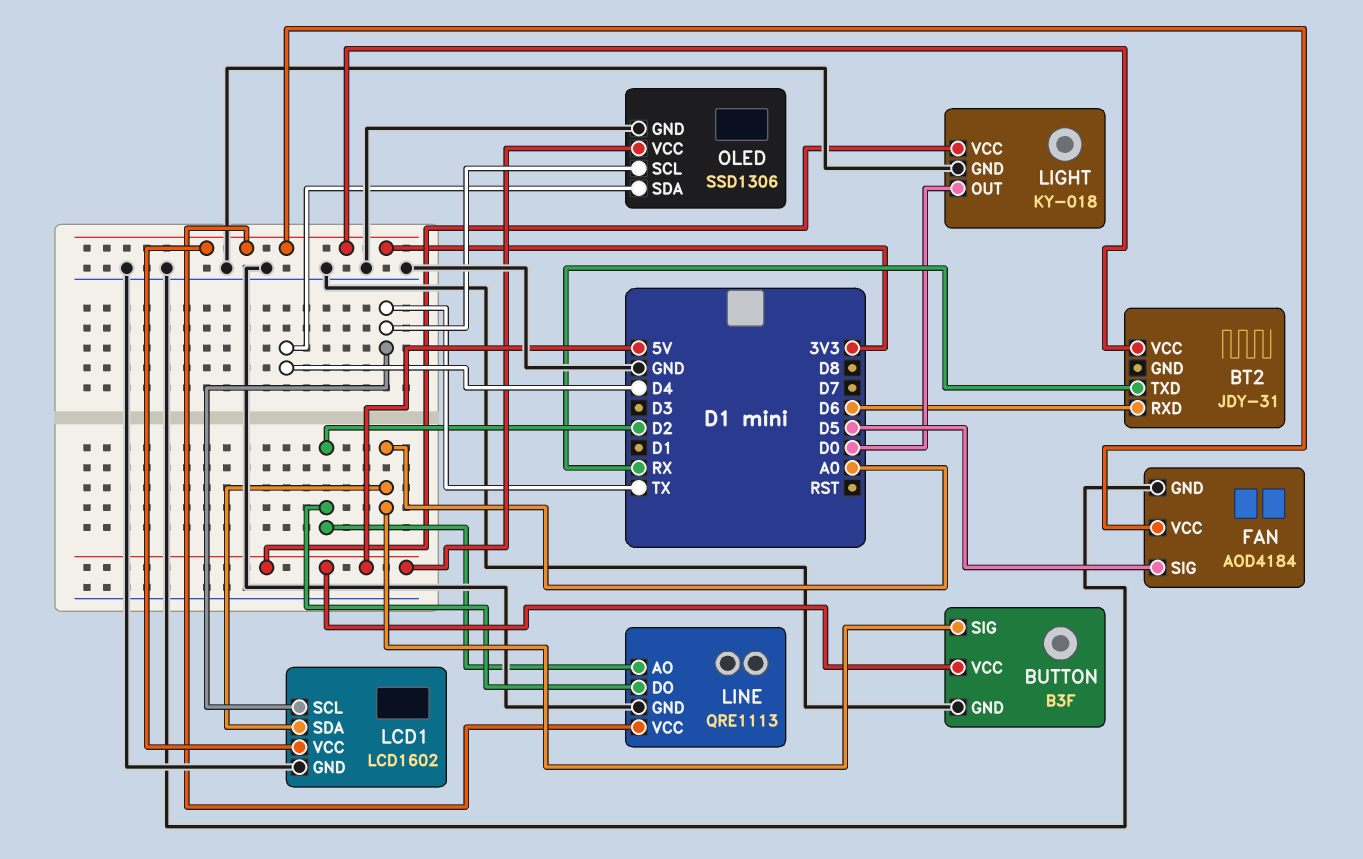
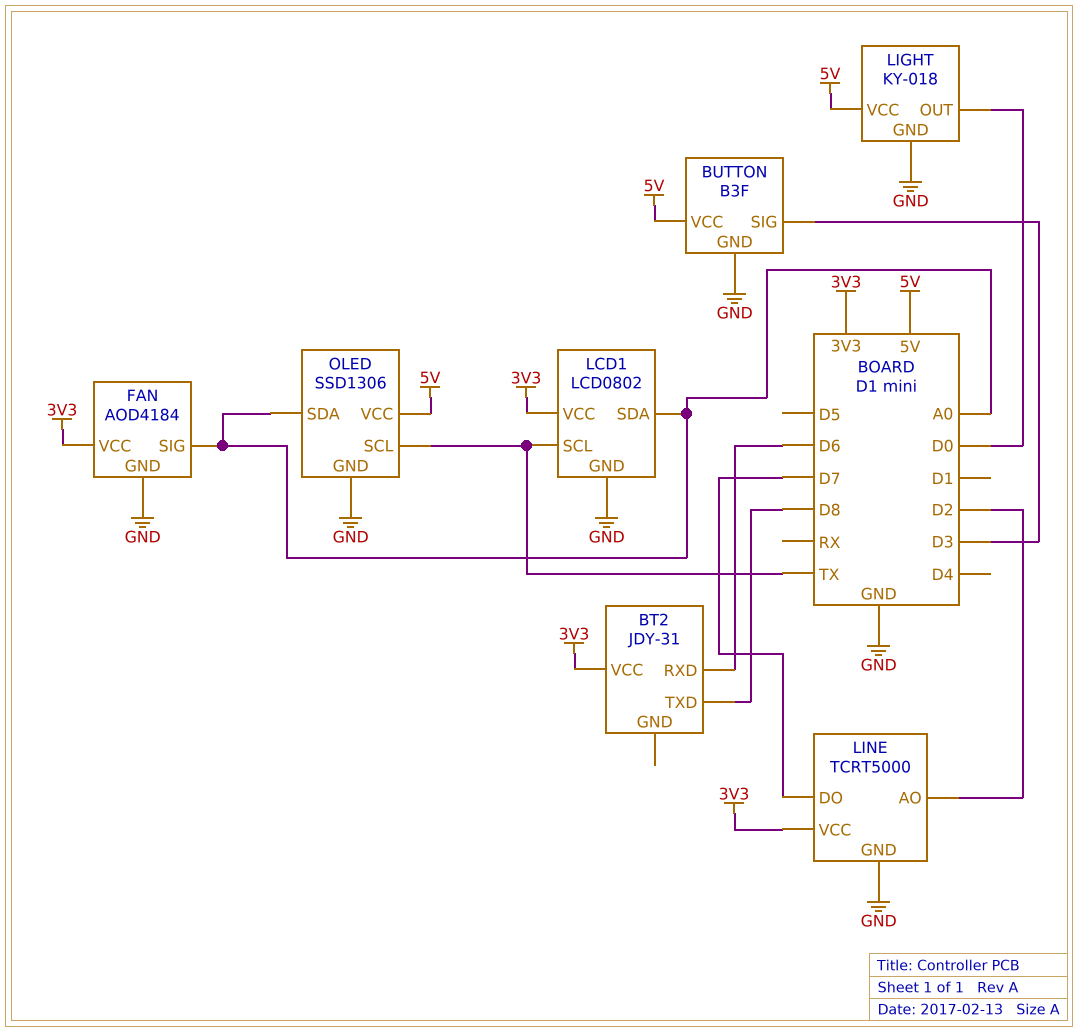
BT2 pin TXD: RX -> D8
BUTTON pin SIG: A0 -> D3
FAN pin SIG: D5 -> A0
LCD1: LCD1602 -> LCD0802
LINE: QRE1113 -> TCRT5000
LINE pin DO: D2 -> D7
OLED pin SDA: D4 -> A0

